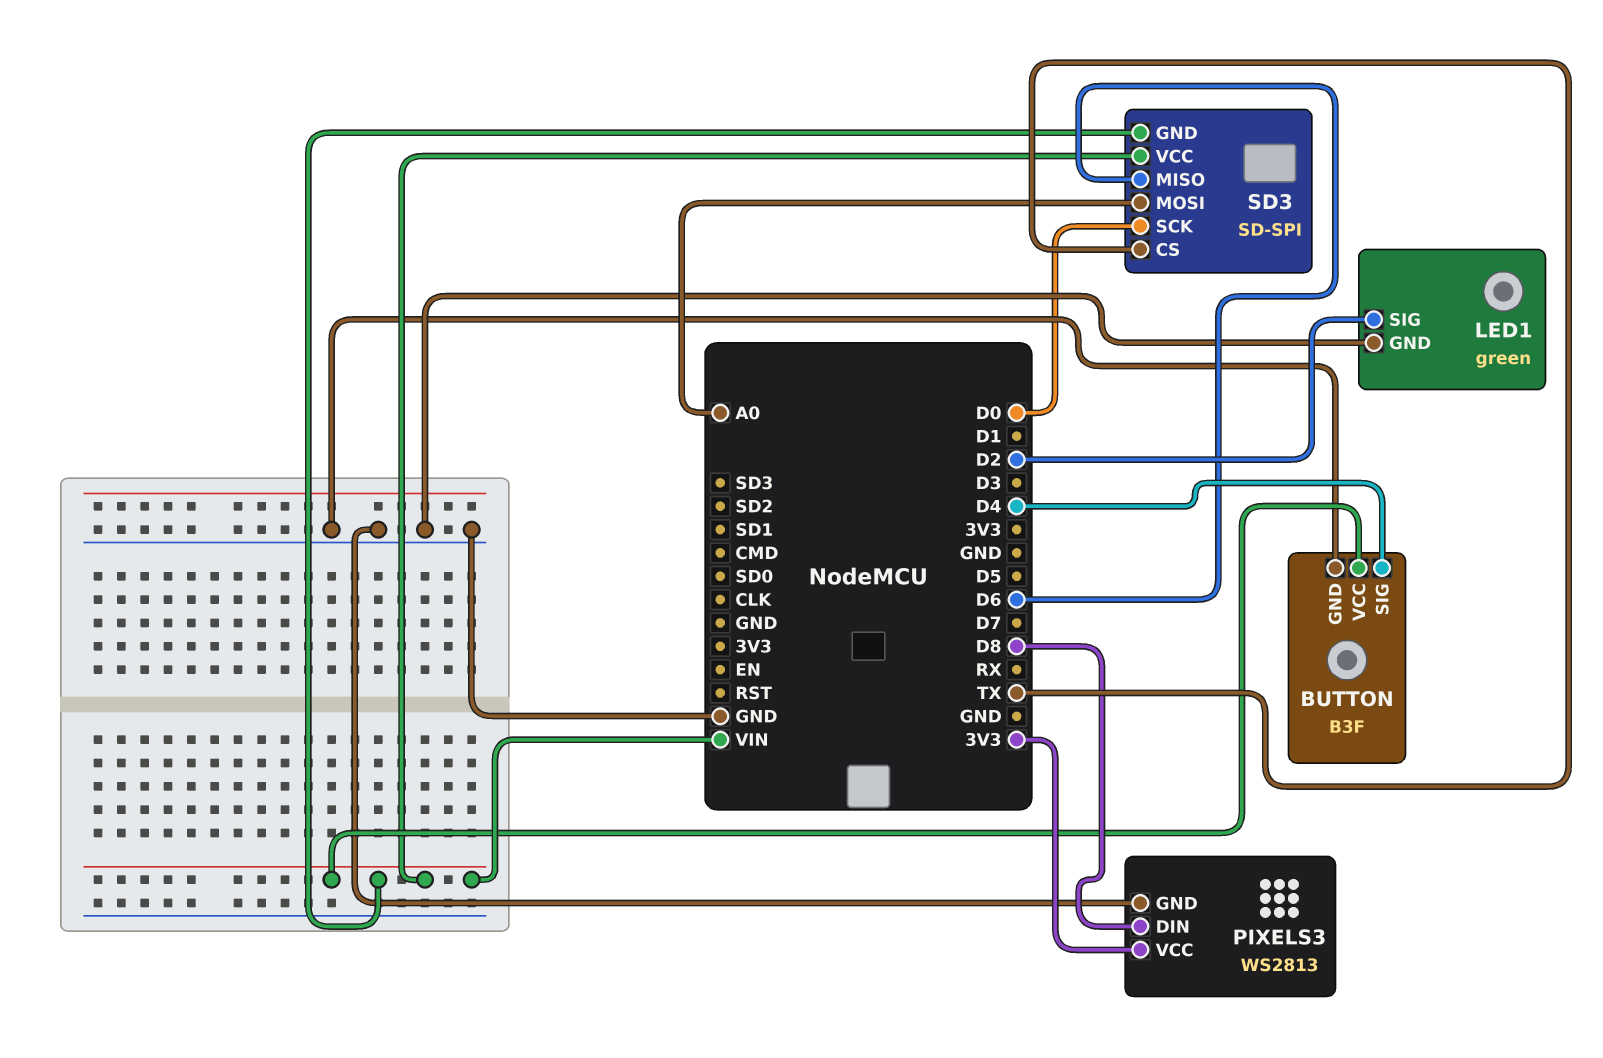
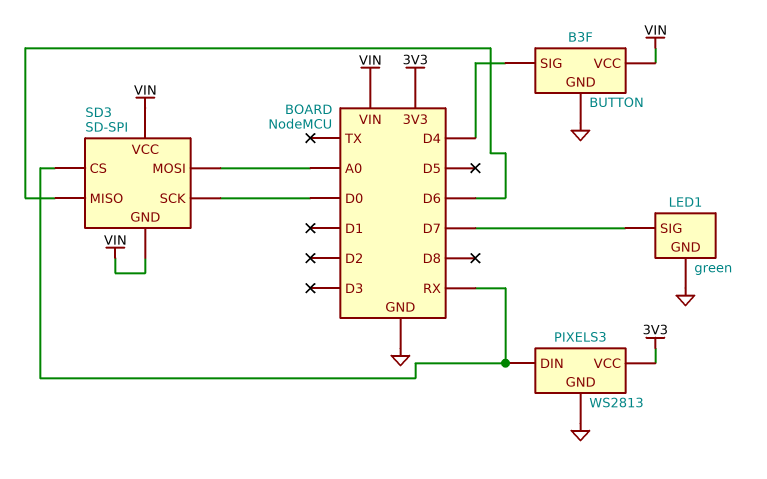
LED1 pin SIG: D2 -> D7
PIXELS3 pin DIN: D8 -> RX
SD3 pin CS: TX -> RX

